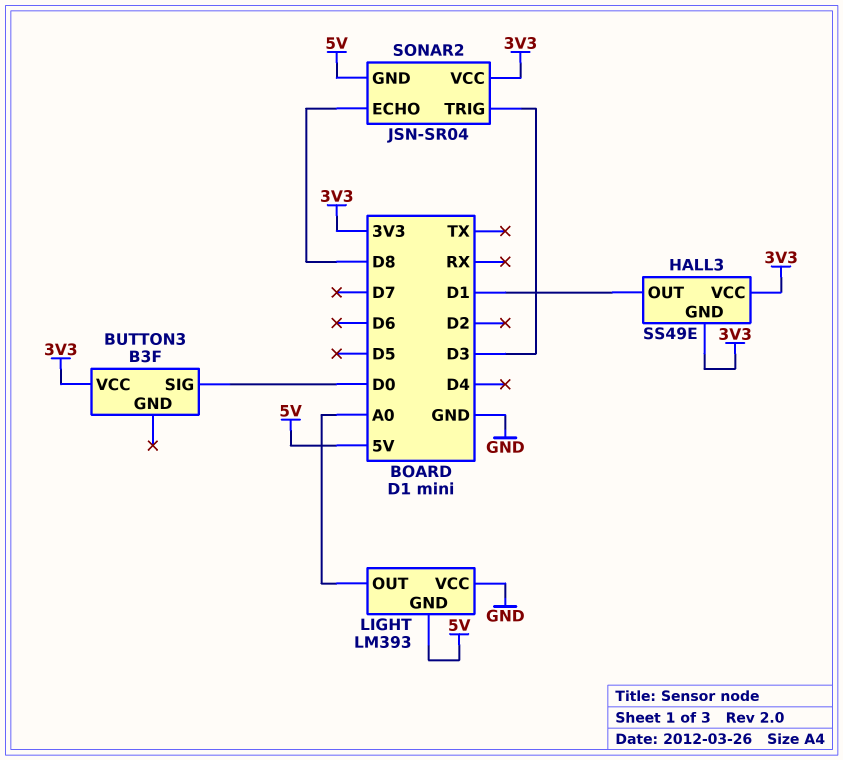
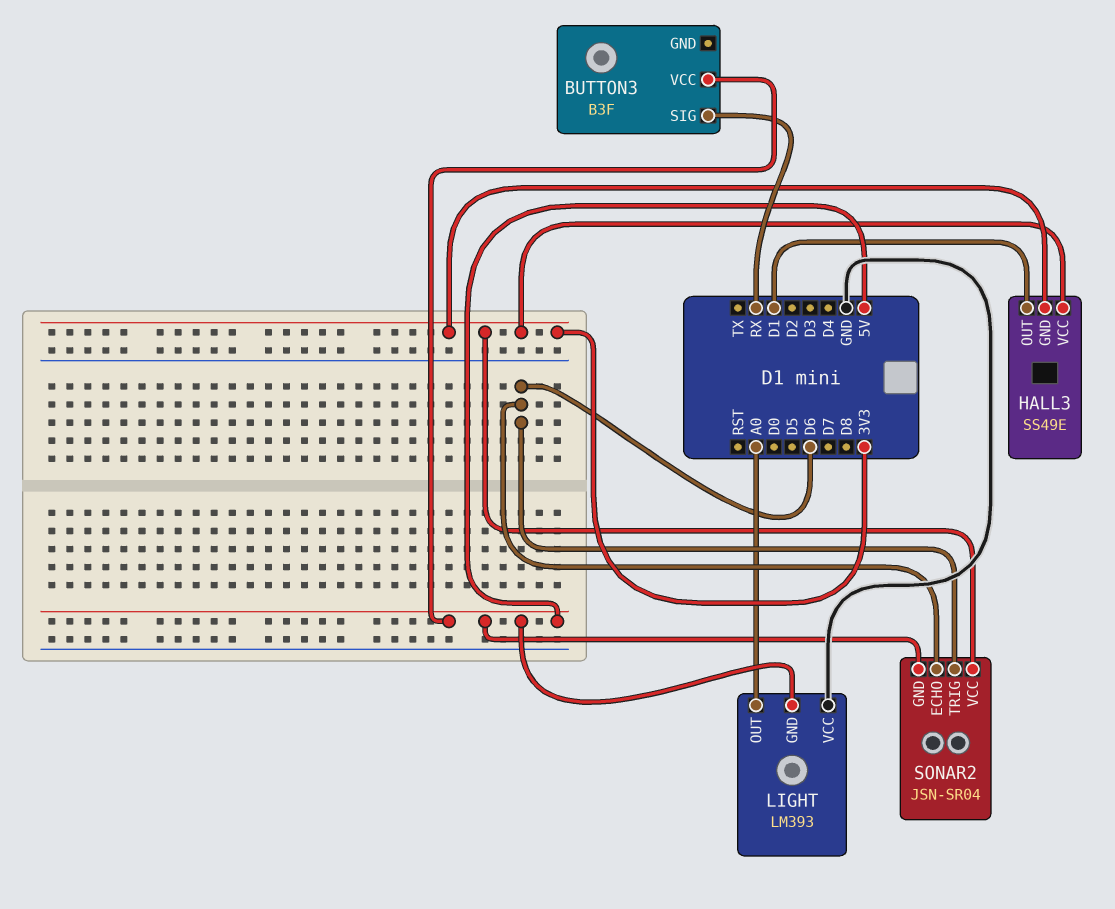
BUTTON3 pin SIG: D0 -> RX
BUTTON3 pin VCC: 3V3 -> 5V
SONAR2 pin ECHO: D8 -> D6
SONAR2 pin TRIG: D3 -> D6

